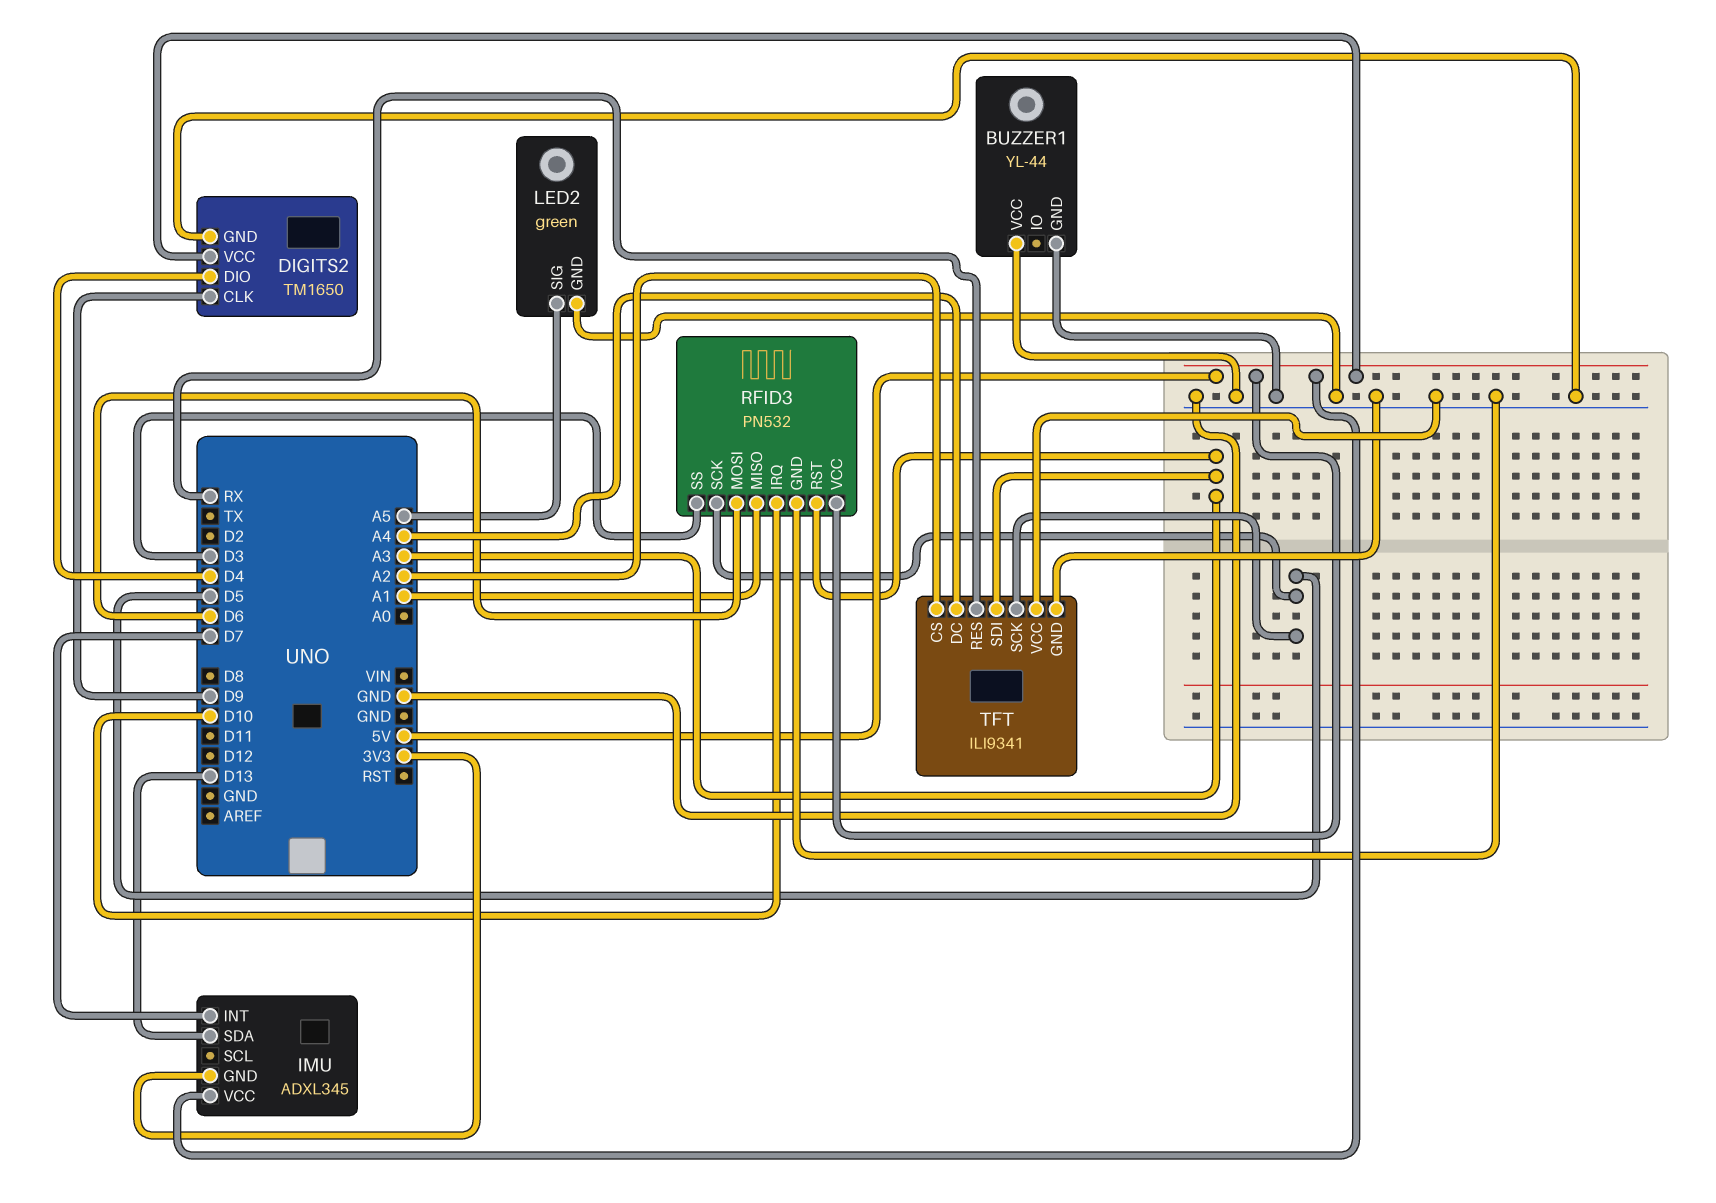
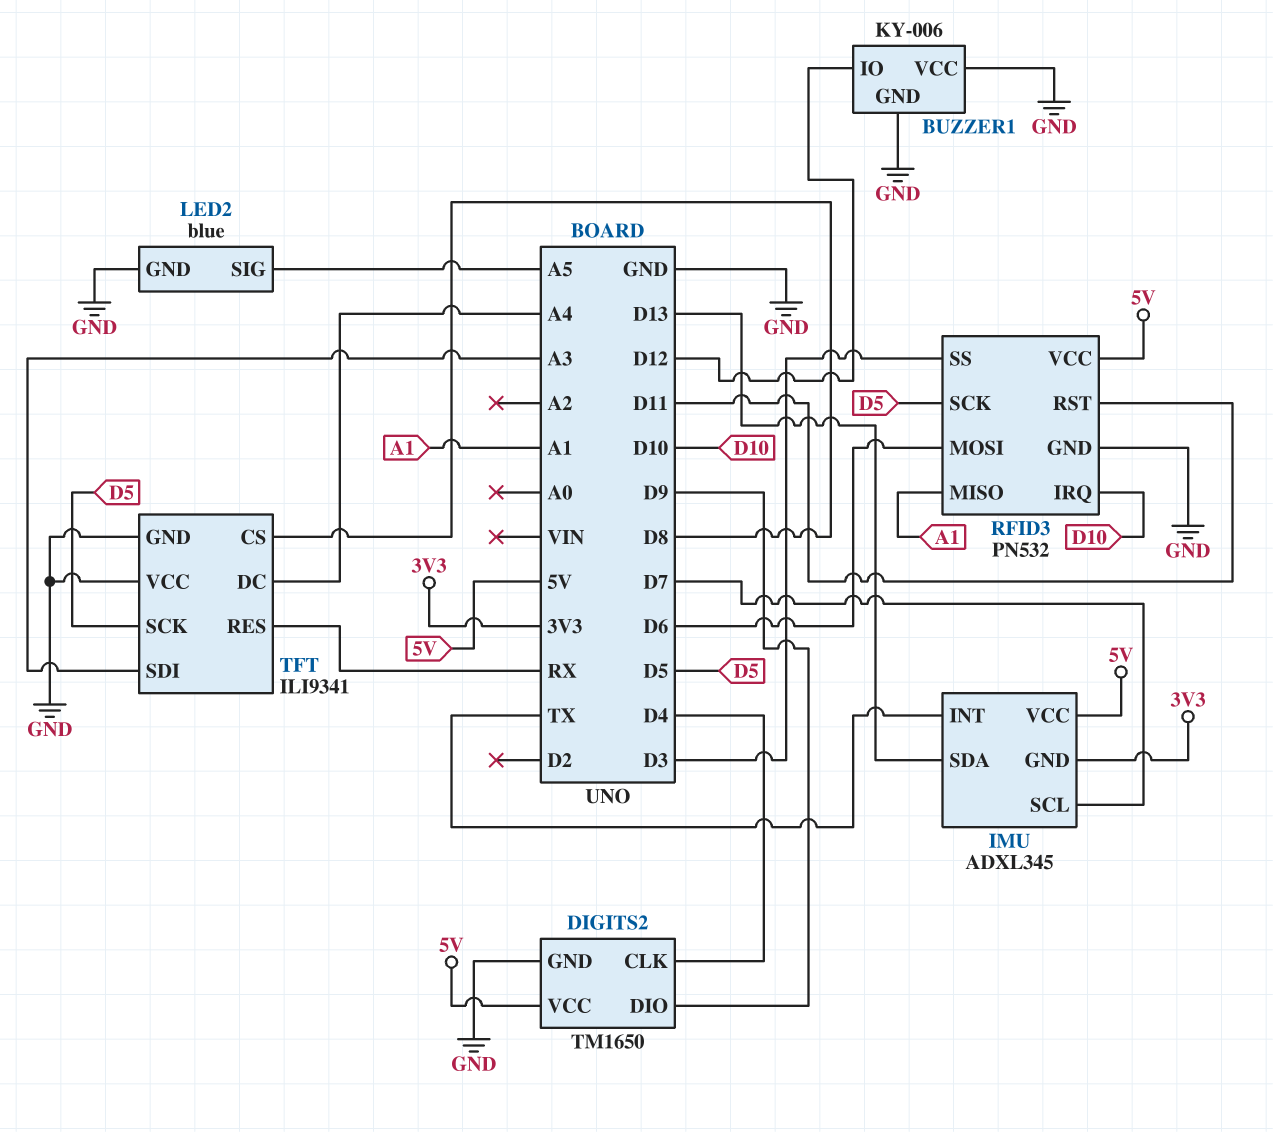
BUZZER1: YL-44 -> KY-006
BUZZER1 pin IO: none -> D12
DIGITS2 pin CLK: D9 -> D4
DIGITS2 pin DIO: D4 -> D9
IMU pin INT: D7 -> TX
IMU pin SCL: none -> D7
LED2: green -> blue
RFID3 pin RST: A3 -> D11
TFT pin CS: A2 -> D8

